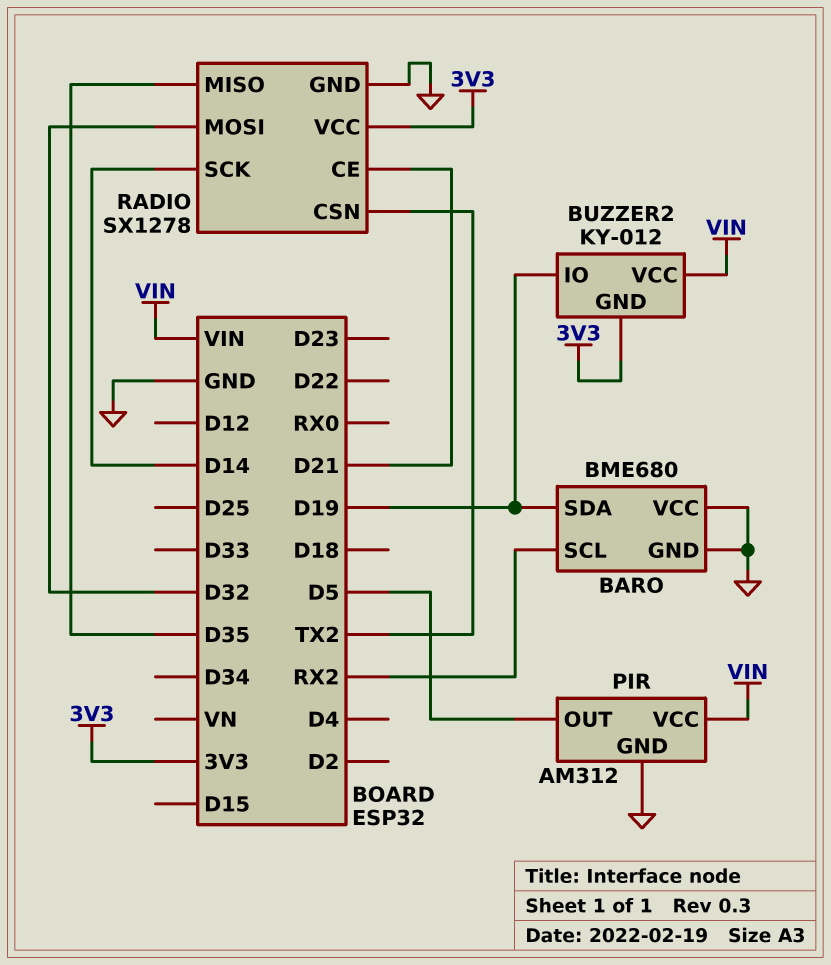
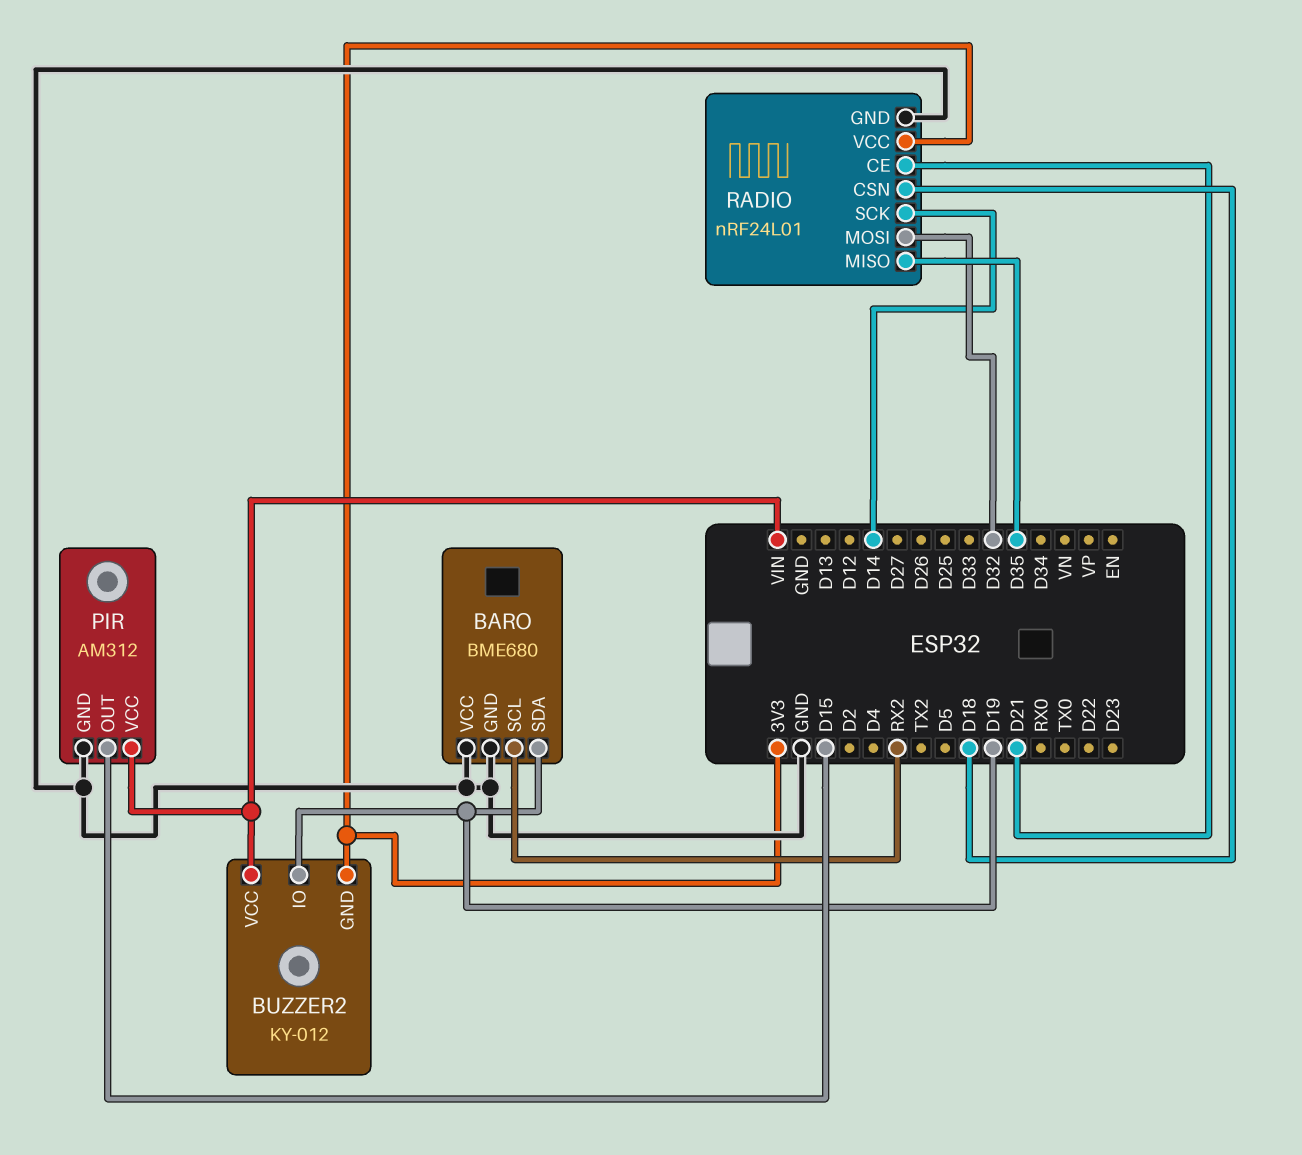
PIR pin OUT: D5 -> D15
RADIO: SX1278 -> nRF24L01
RADIO pin CSN: TX2 -> D18

